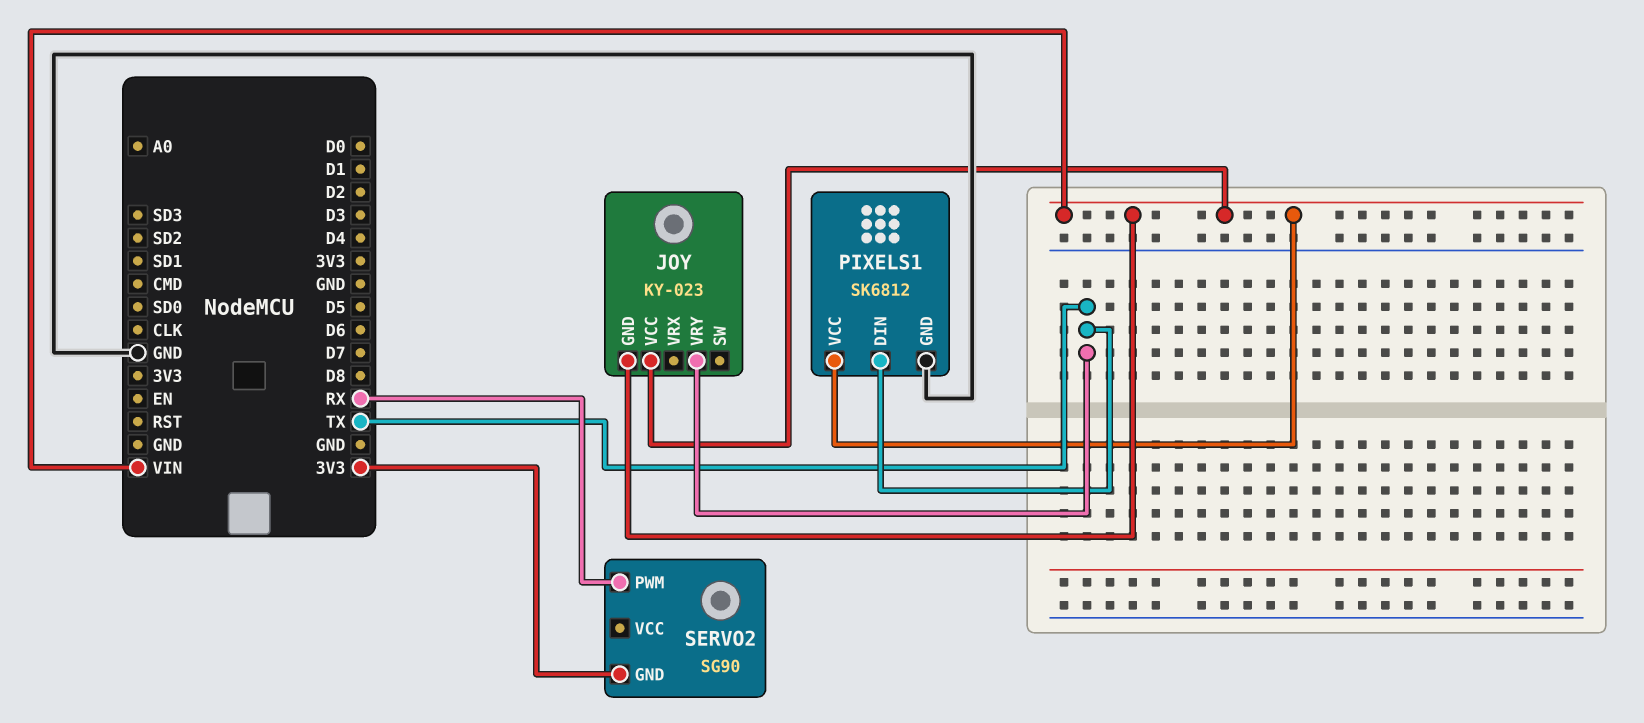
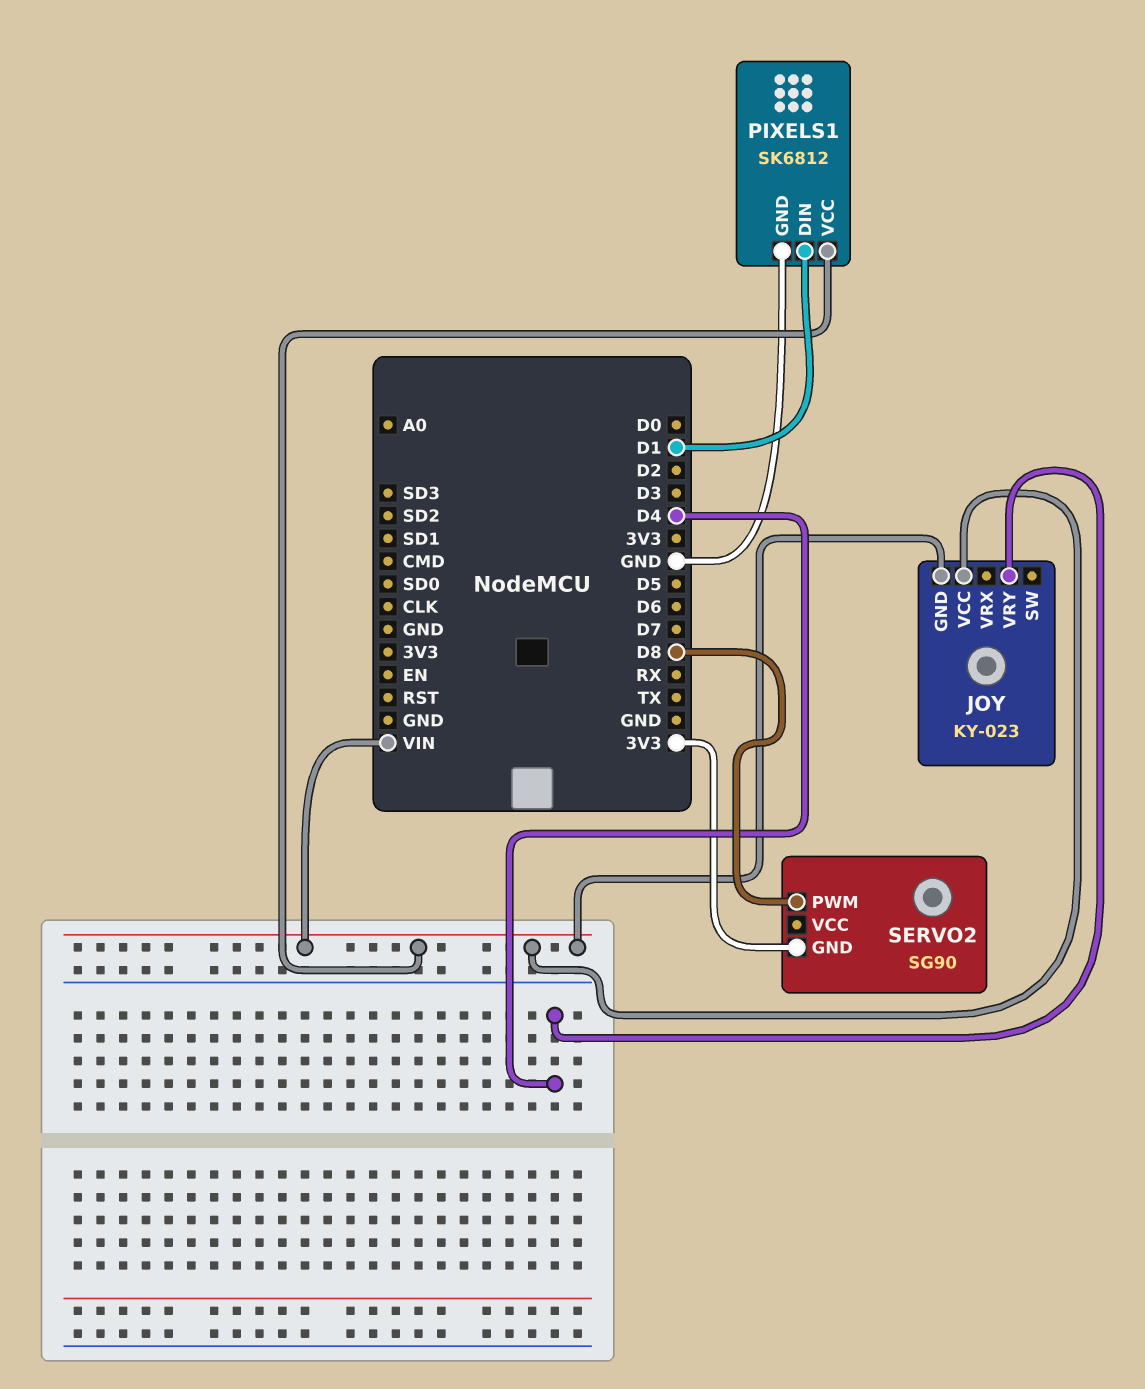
JOY pin VRY: TX -> D4
PIXELS1 pin DIN: TX -> D1
SERVO2 pin PWM: RX -> D8

